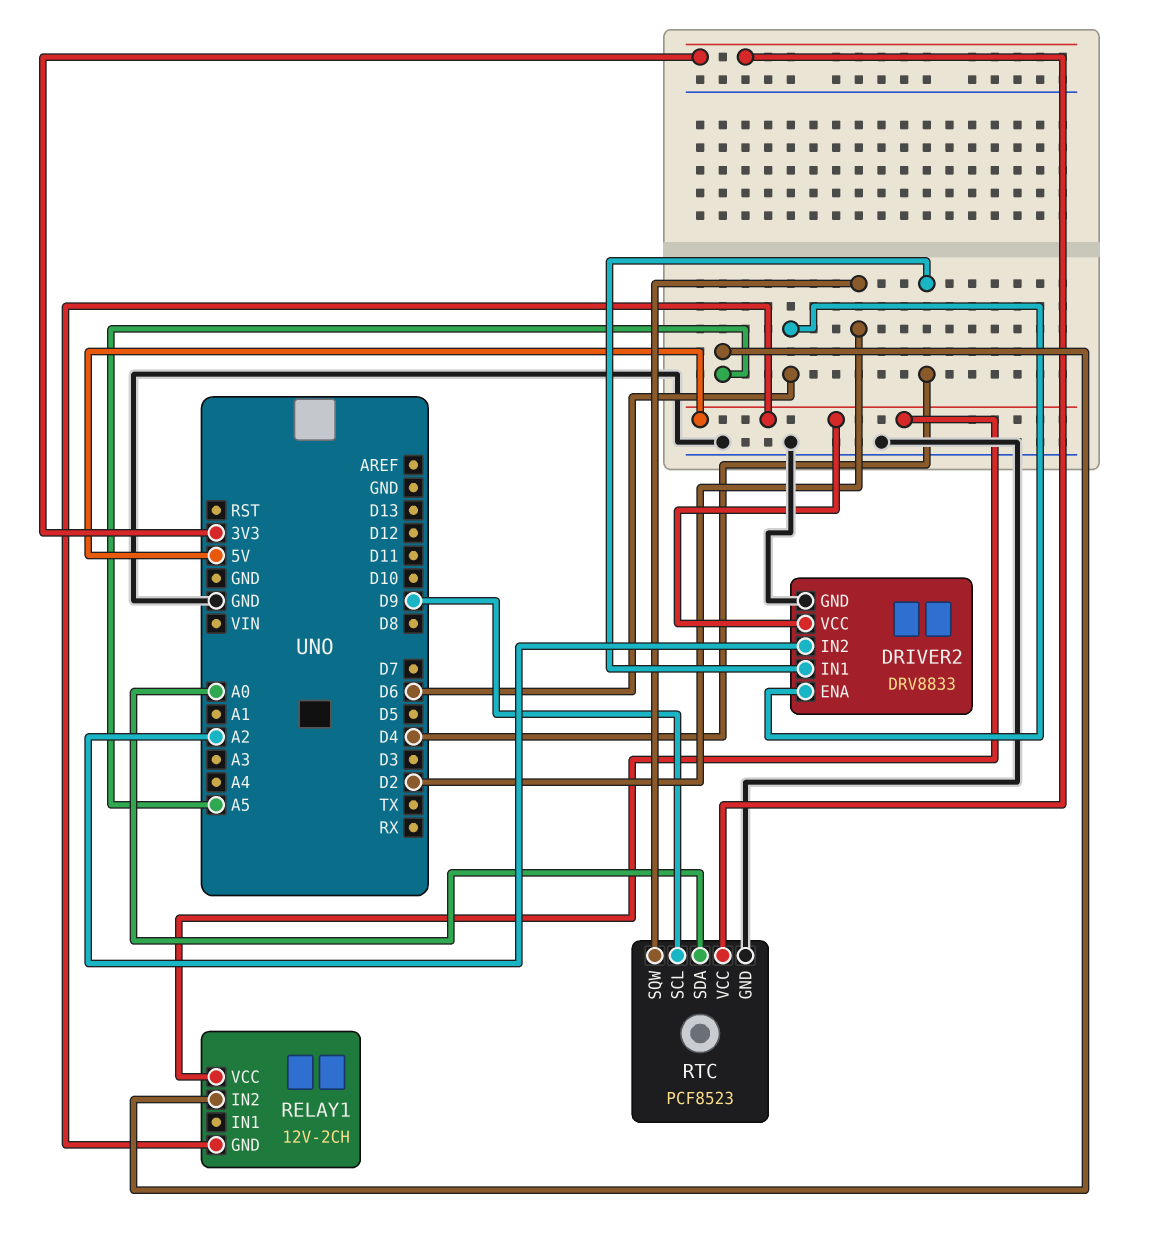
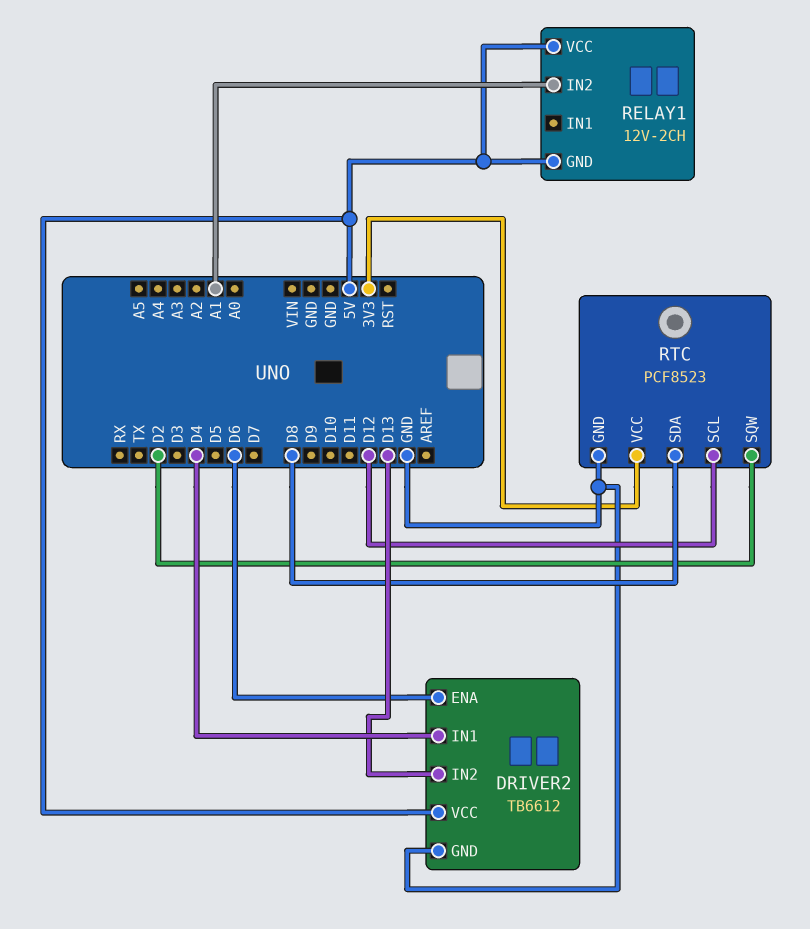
DRIVER2: DRV8833 -> TB6612
DRIVER2 pin IN2: A2 -> D13
RELAY1 pin IN2: A5 -> A1
RTC pin SCL: D9 -> D12
RTC pin SDA: A0 -> D8

